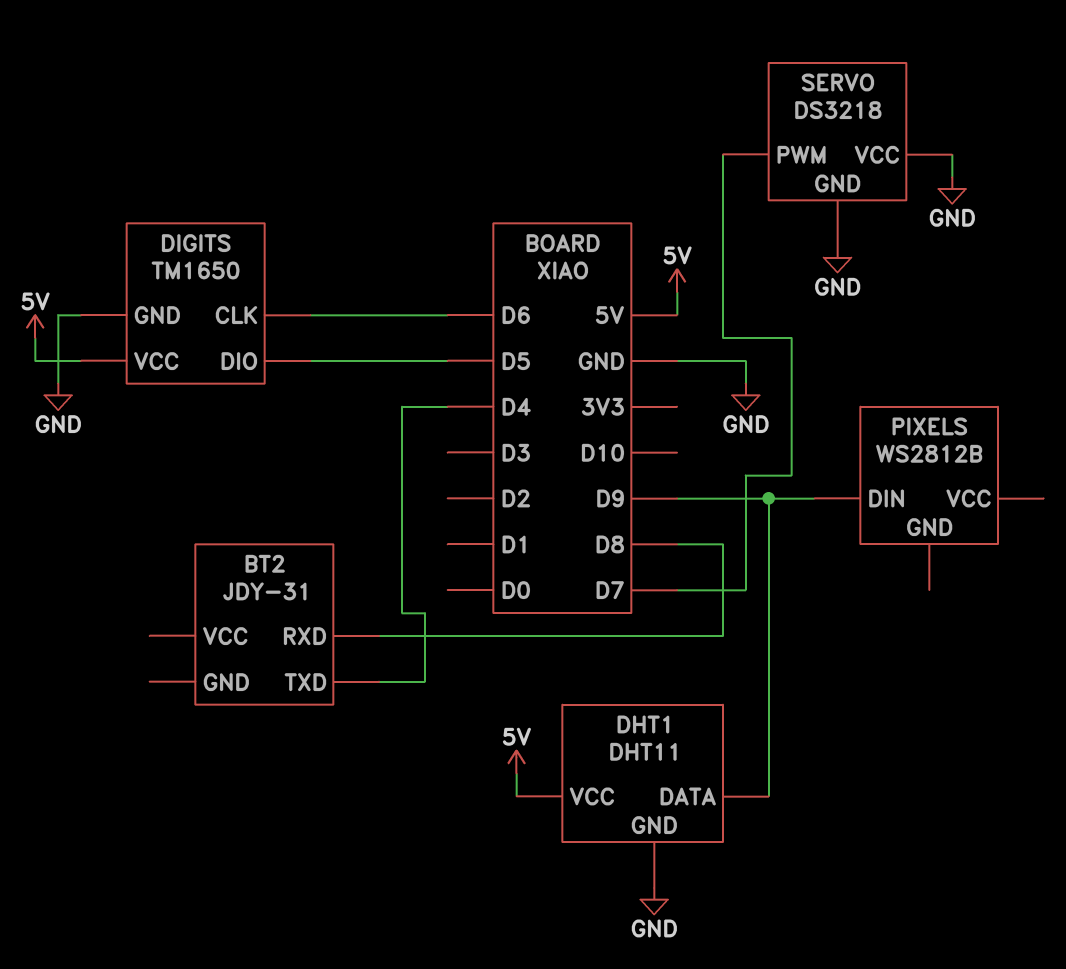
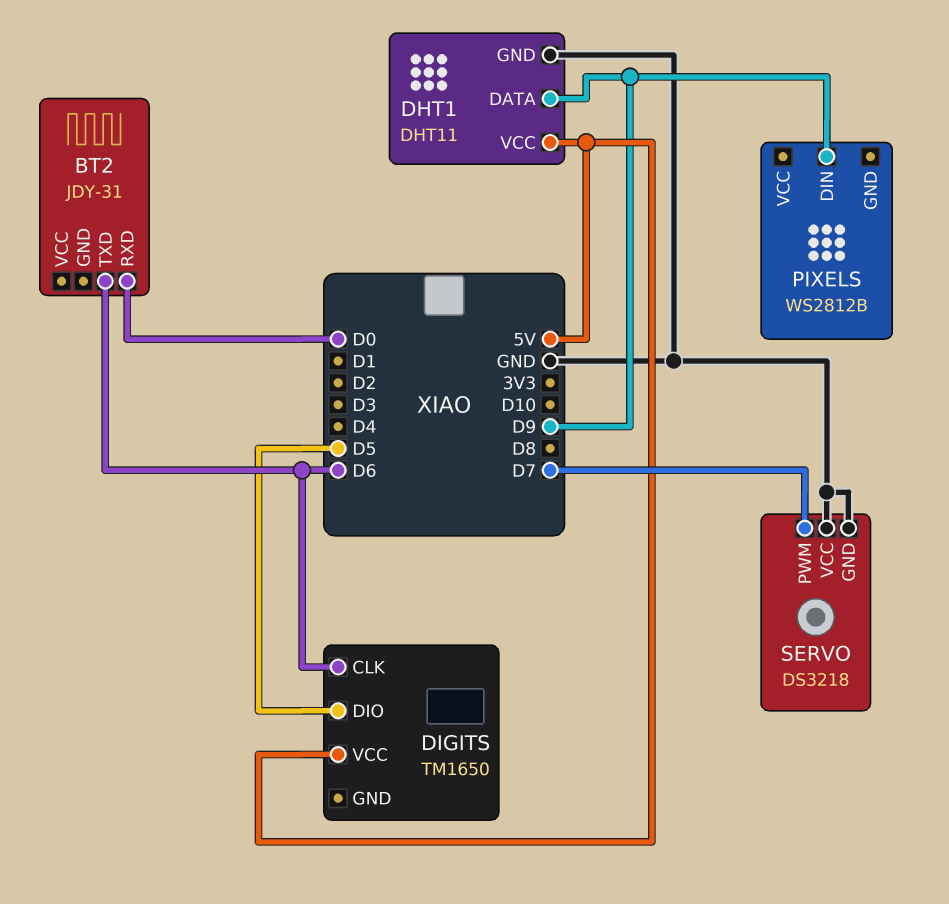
BT2 pin RXD: D8 -> D0
BT2 pin TXD: D4 -> D6
DIGITS pin GND: GND -> none

